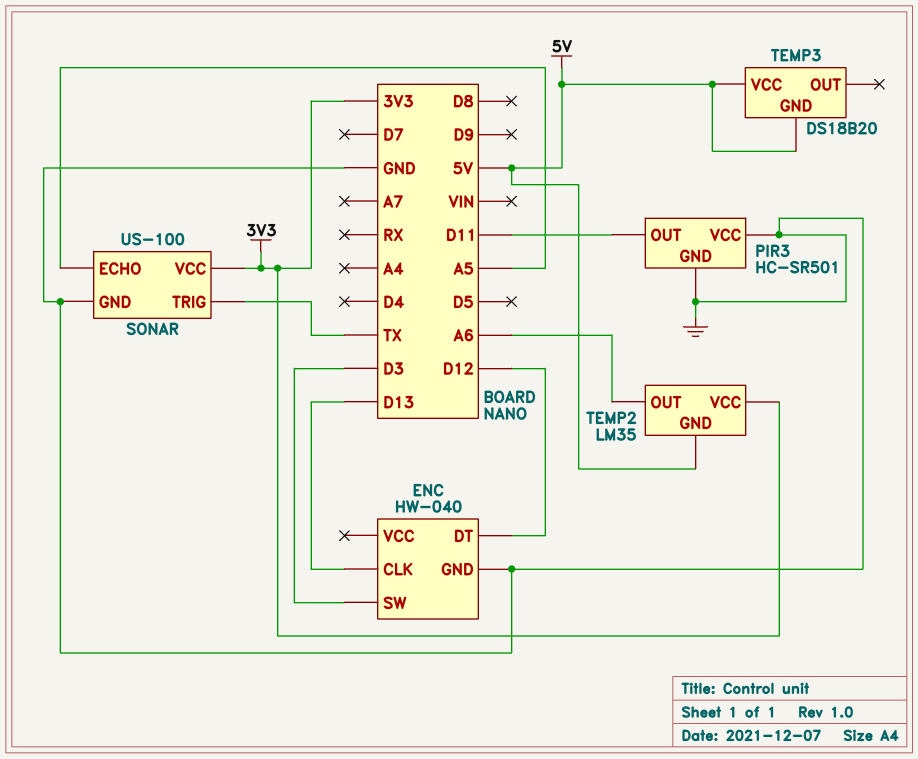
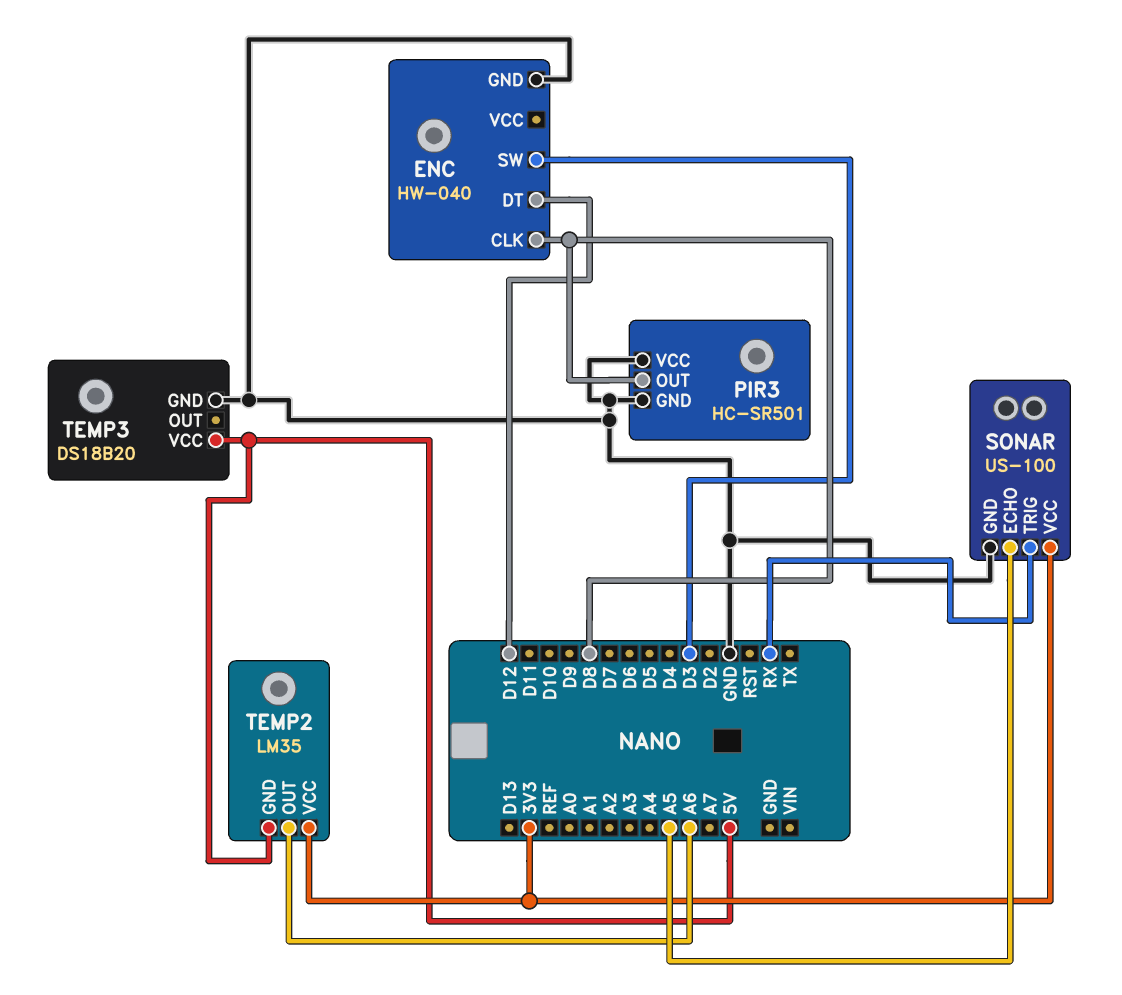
ENC pin CLK: D13 -> D8
PIR3 pin OUT: D11 -> D8
SONAR pin TRIG: TX -> RX
TEMP3 pin GND: 5V -> GND

